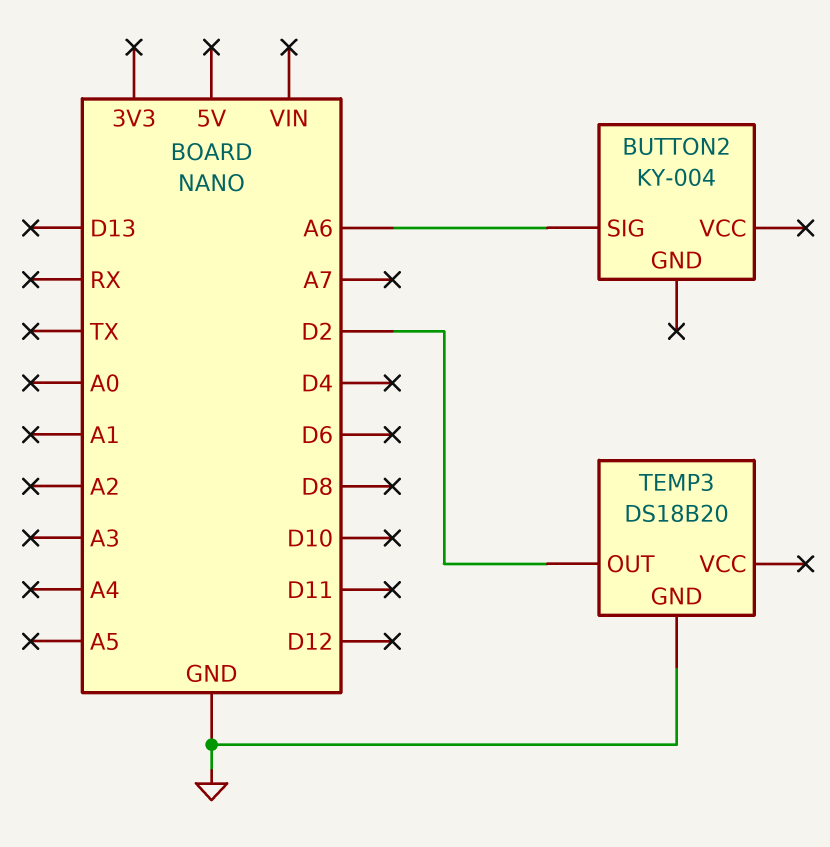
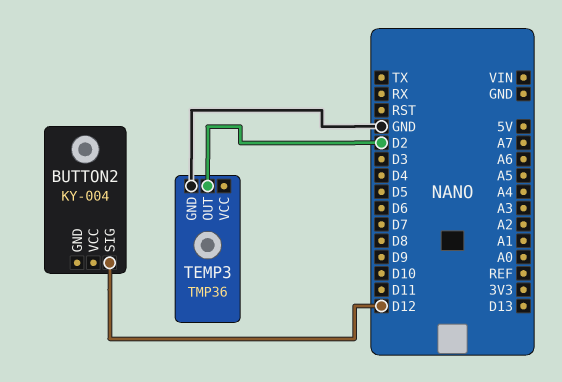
BUTTON2 pin SIG: A6 -> D12
TEMP3: DS18B20 -> TMP36

